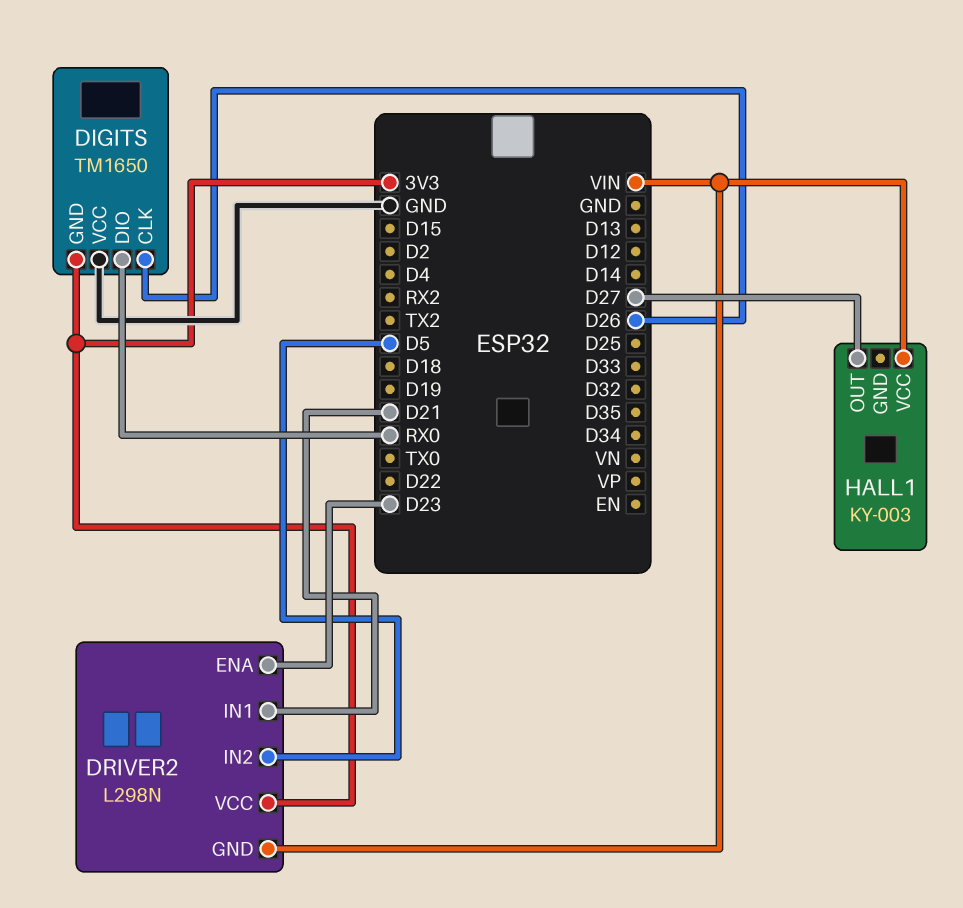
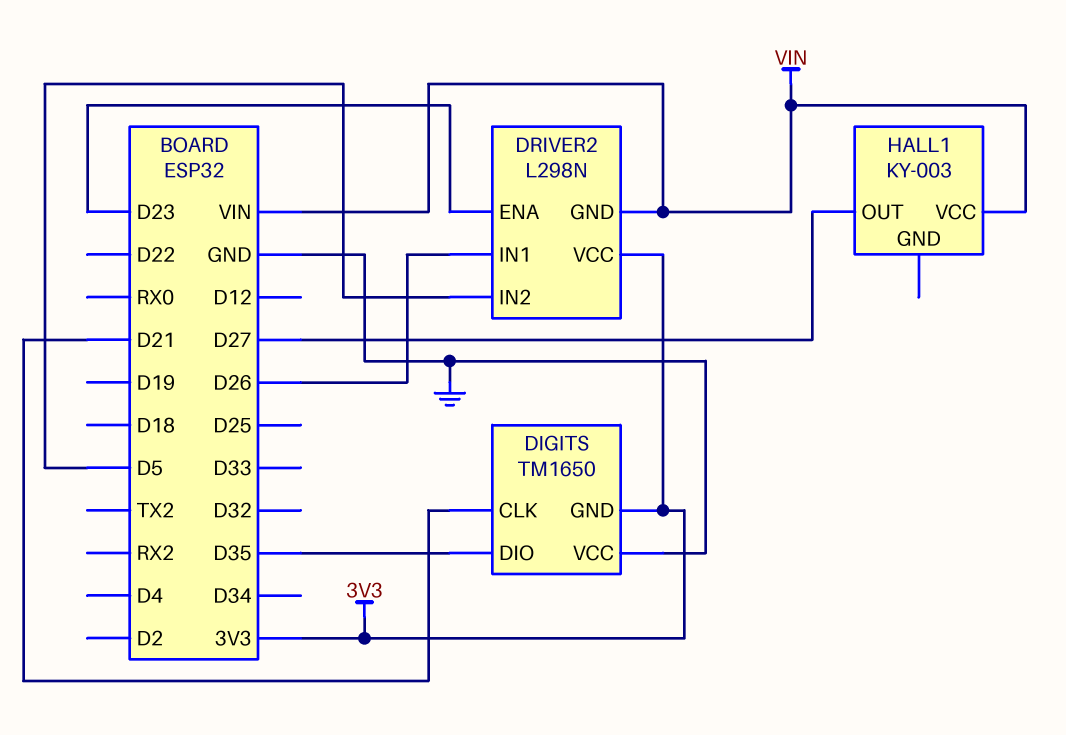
DIGITS pin CLK: D26 -> D21
DIGITS pin DIO: RX0 -> D35
DRIVER2 pin IN1: D21 -> D26

